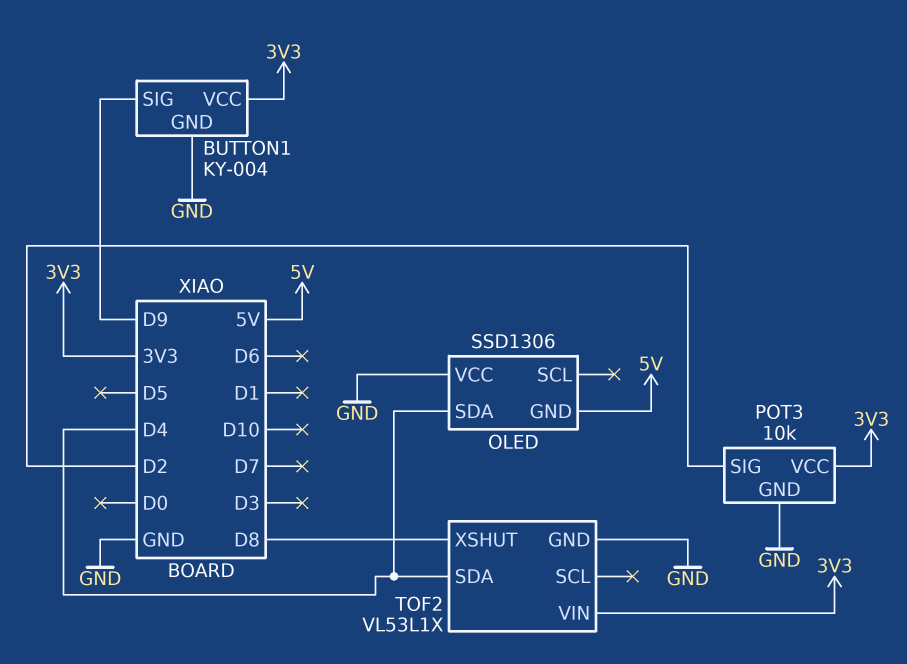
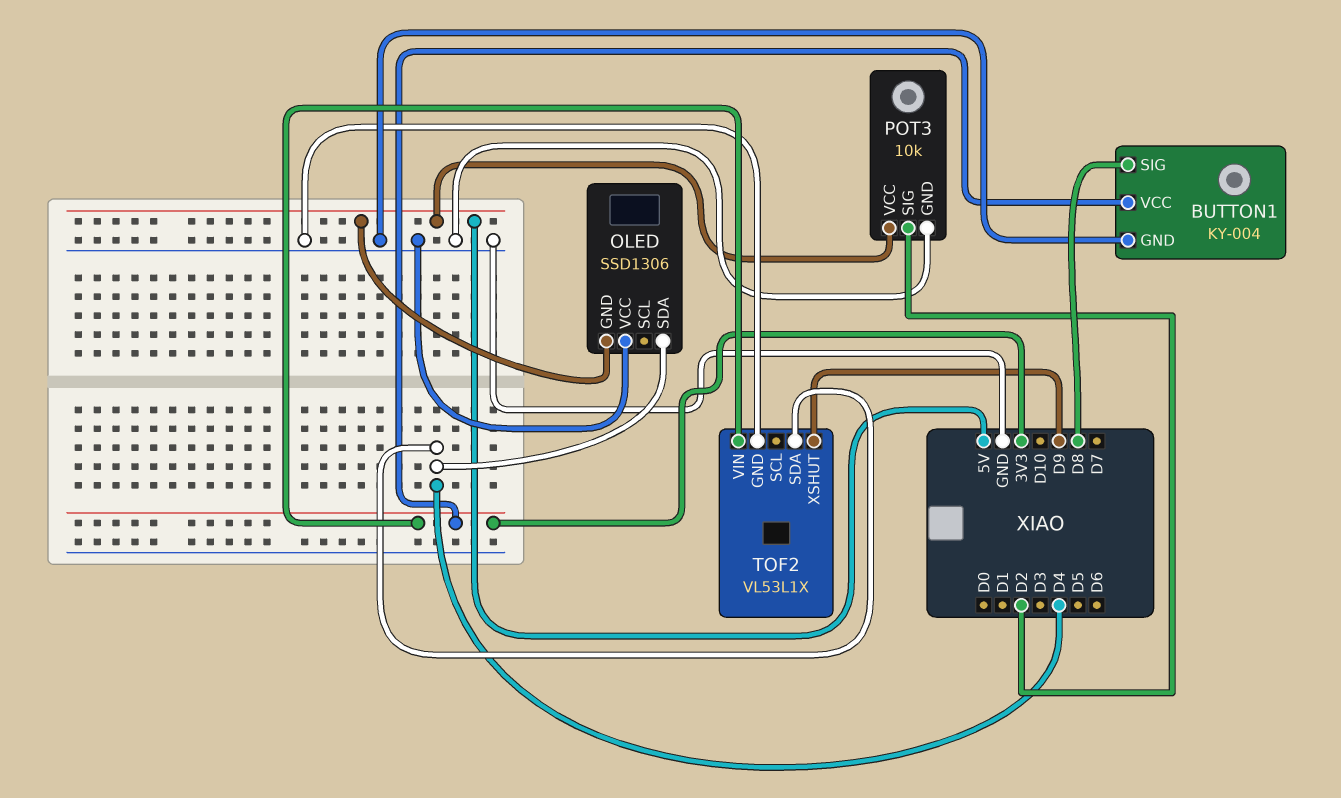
BUTTON1 pin SIG: D9 -> D8
POT3 pin VCC: 3V3 -> 5V
TOF2 pin XSHUT: D8 -> D9

